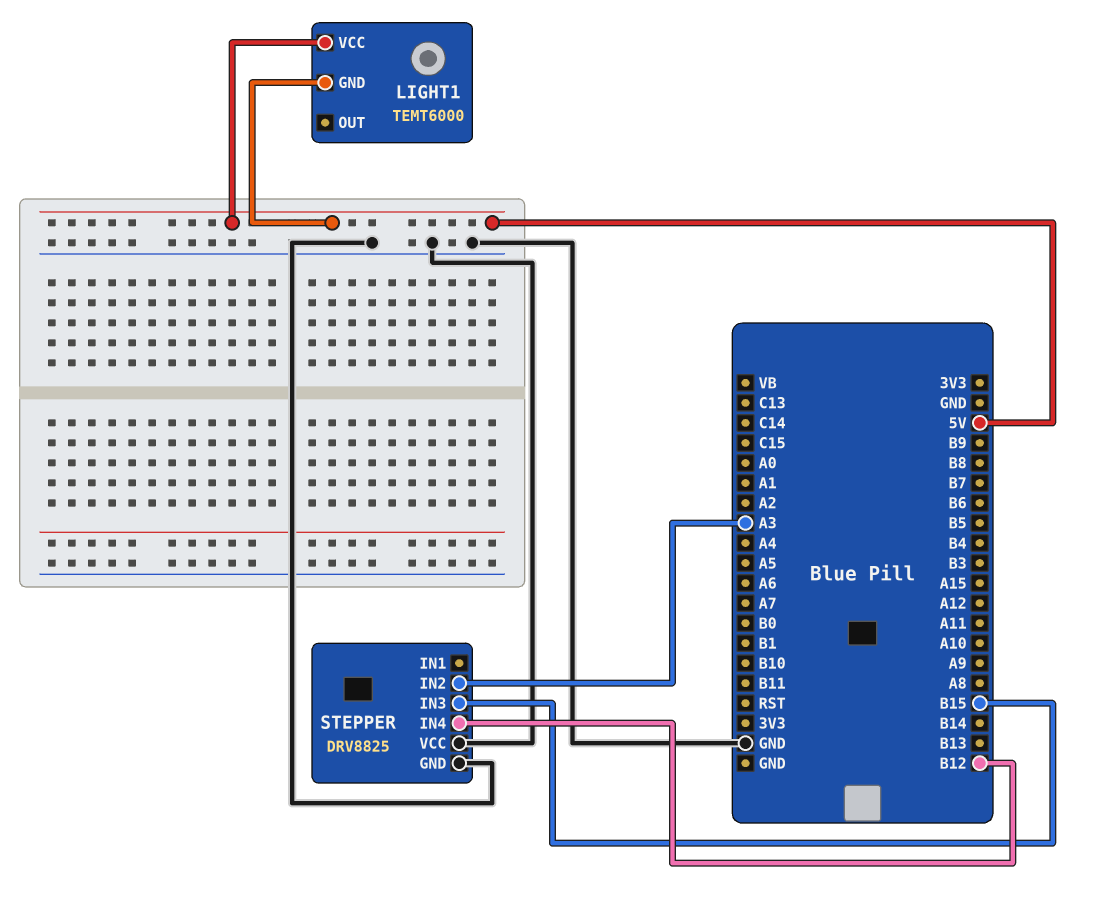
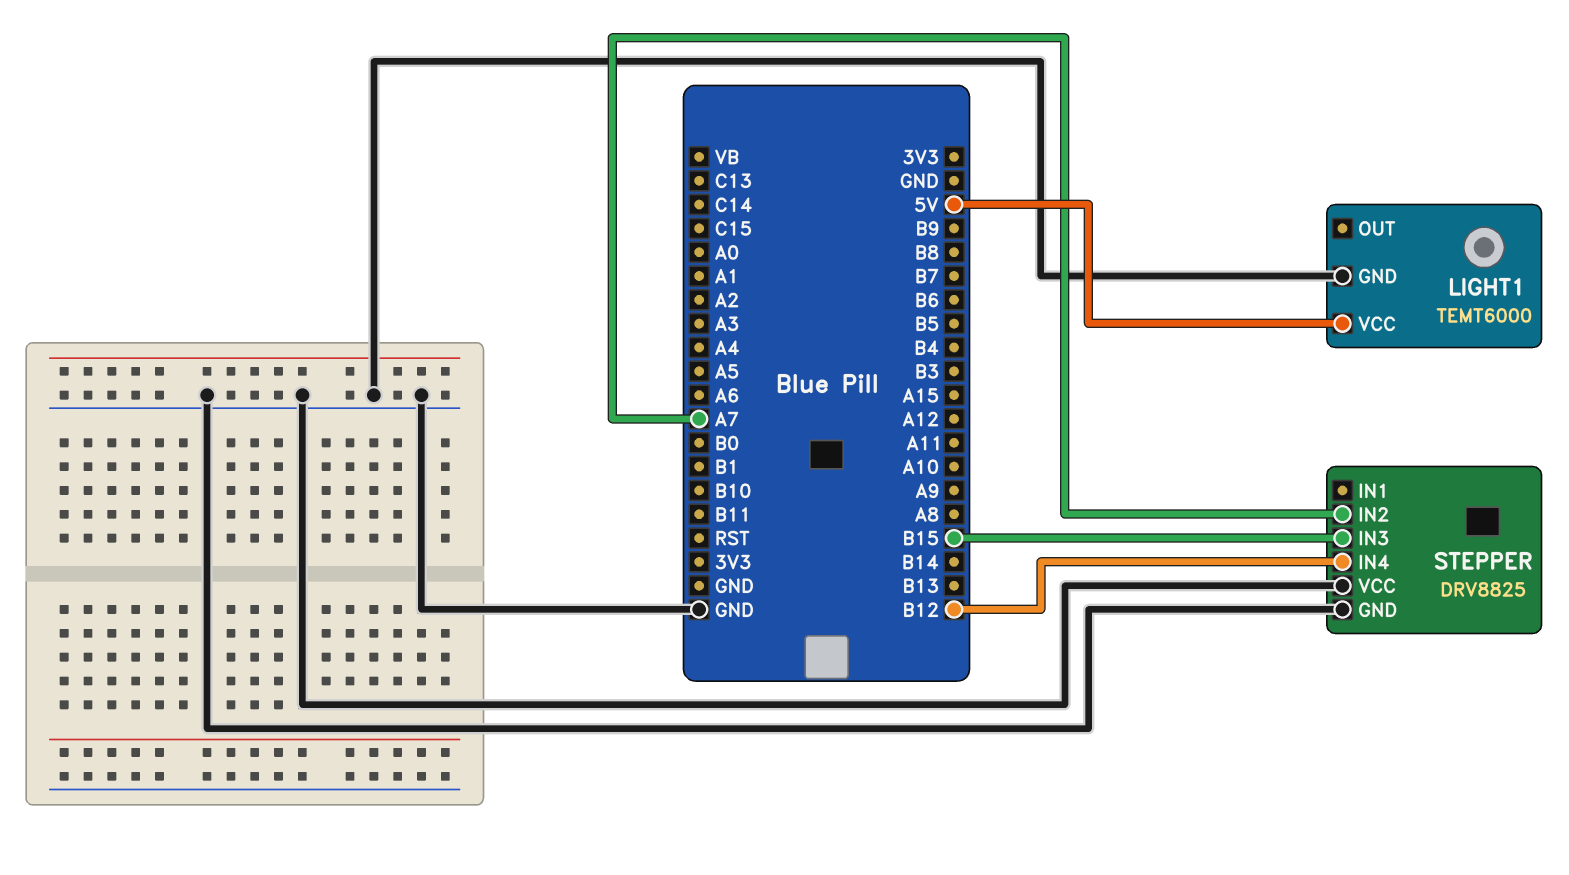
LIGHT1 pin GND: 5V -> GND
STEPPER pin IN2: A3 -> A7

